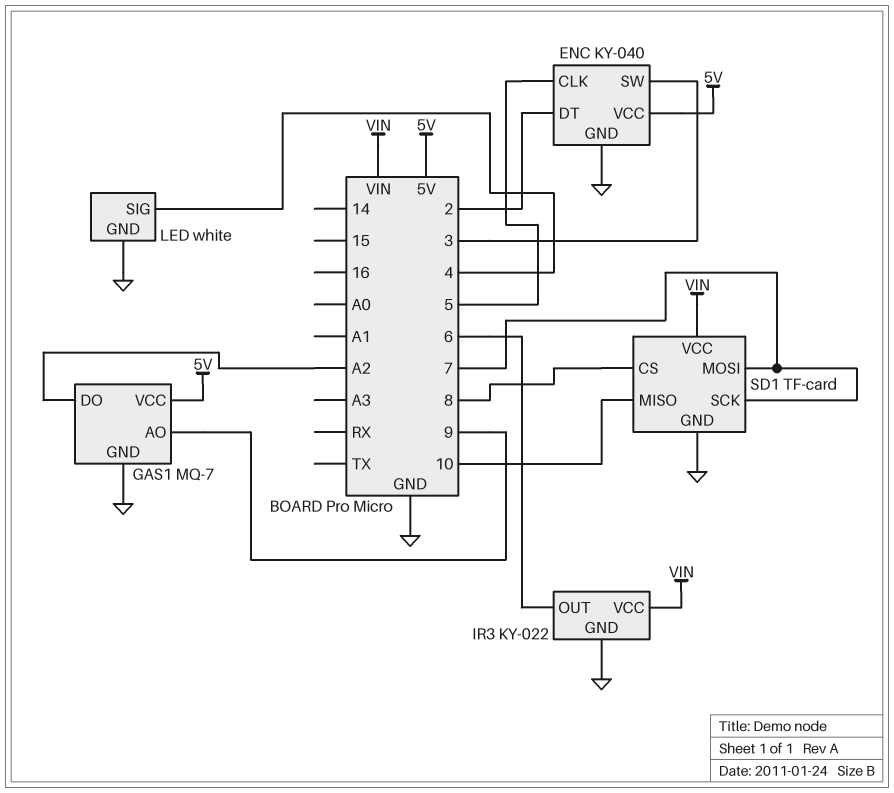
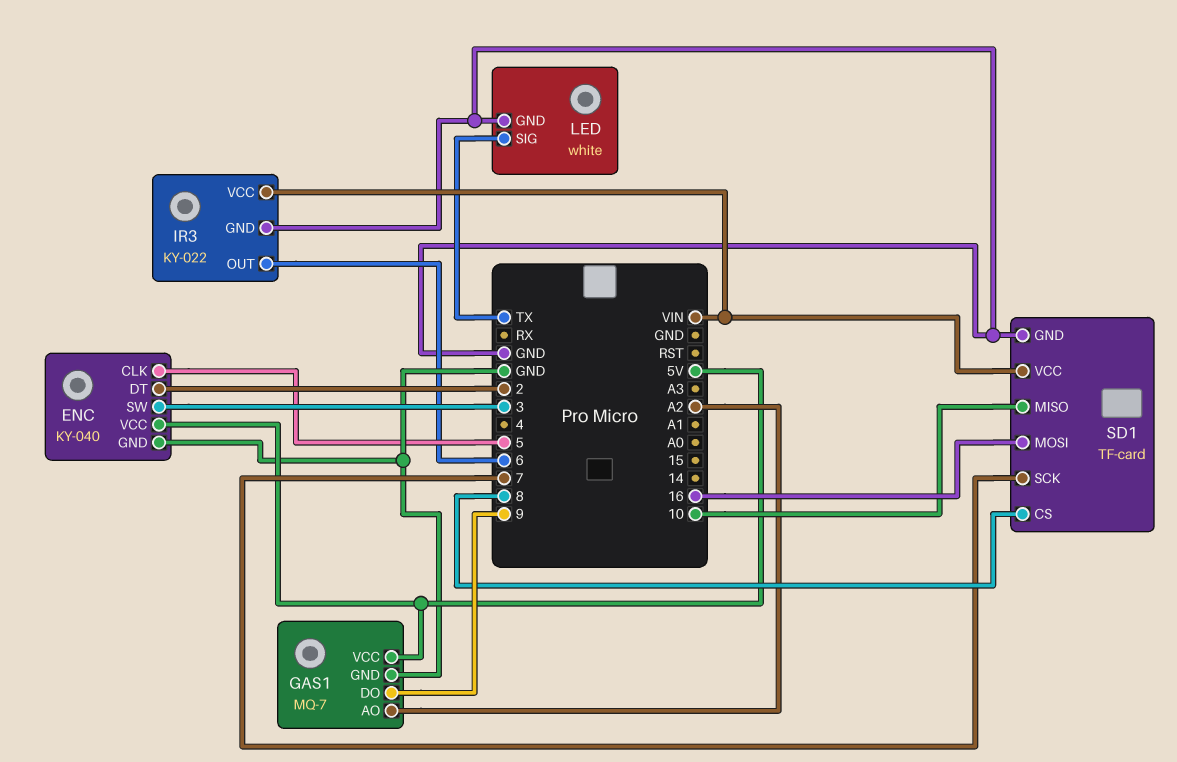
GAS1 pin AO: 9 -> A2
GAS1 pin DO: A2 -> 9
LED pin SIG: 4 -> TX
SD1 pin MOSI: 7 -> 16

